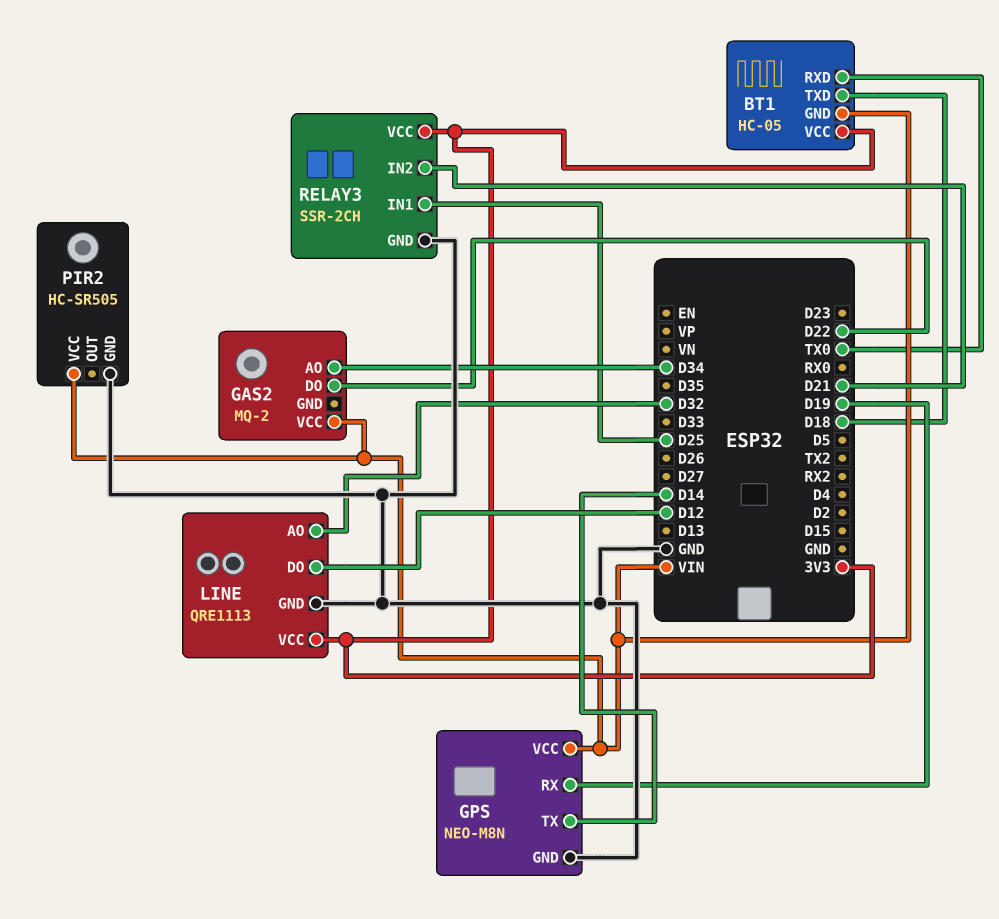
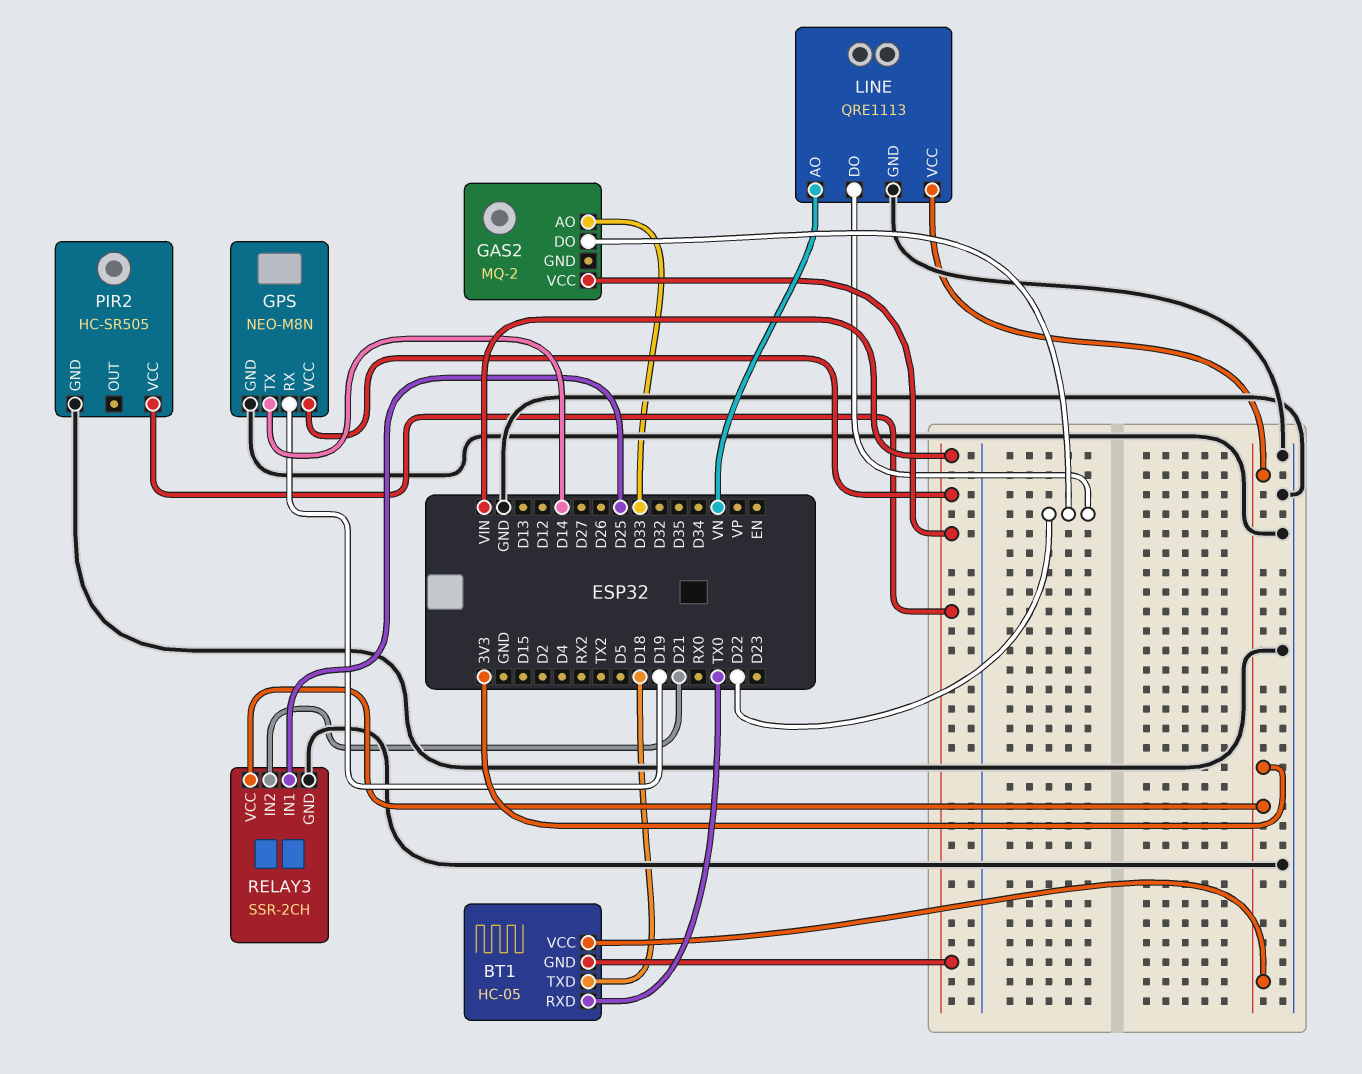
GAS2 pin AO: D34 -> D33
LINE pin AO: D32 -> VN
LINE pin DO: D12 -> D22

